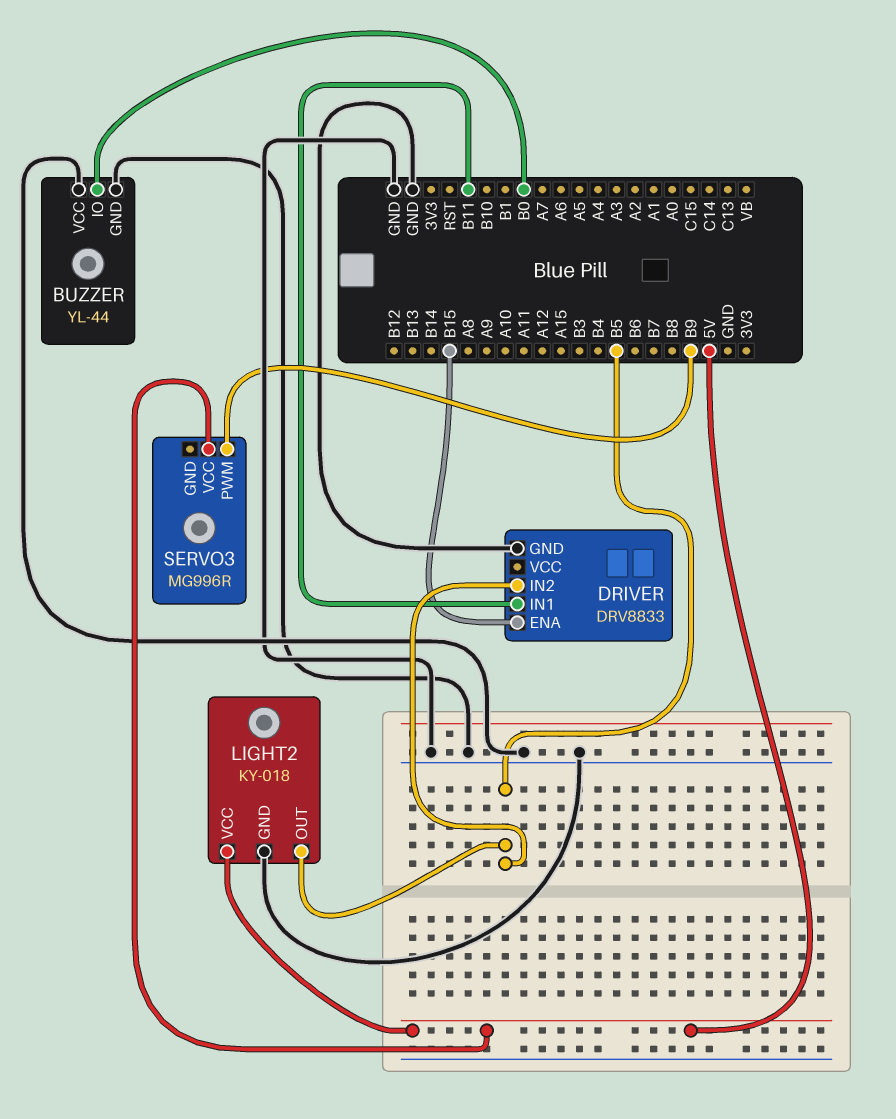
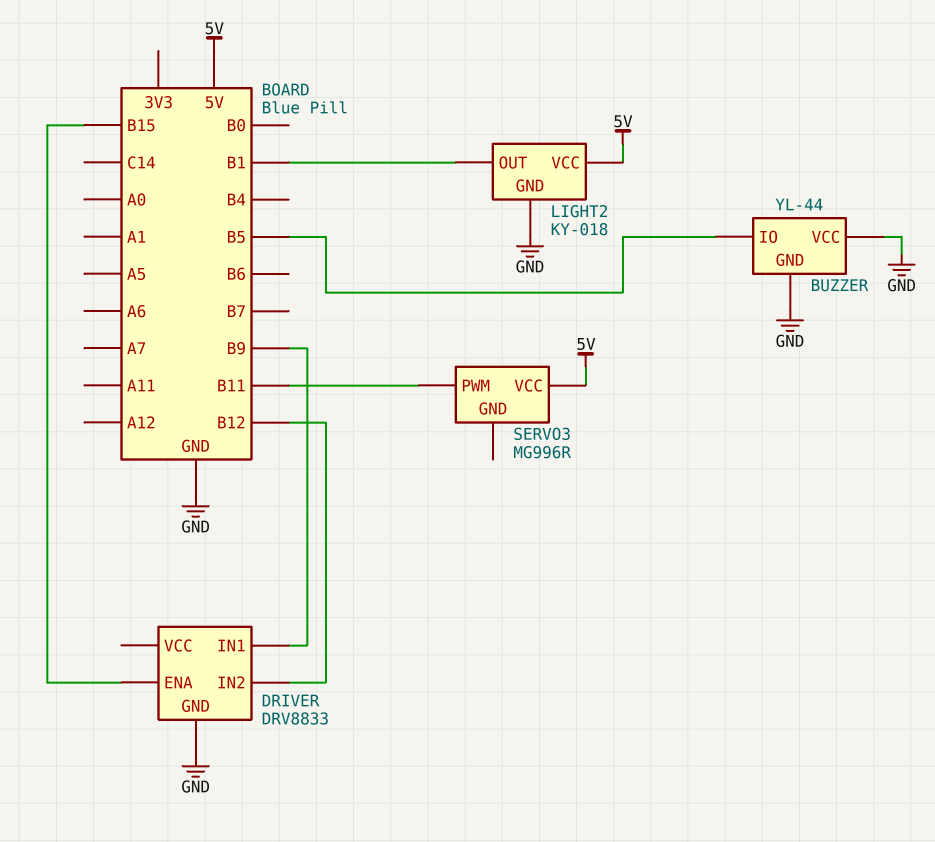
BUZZER pin IO: B0 -> B5
DRIVER pin IN1: B11 -> B9
DRIVER pin IN2: B5 -> B12
LIGHT2 pin OUT: B5 -> B1
SERVO3 pin PWM: B9 -> B11

